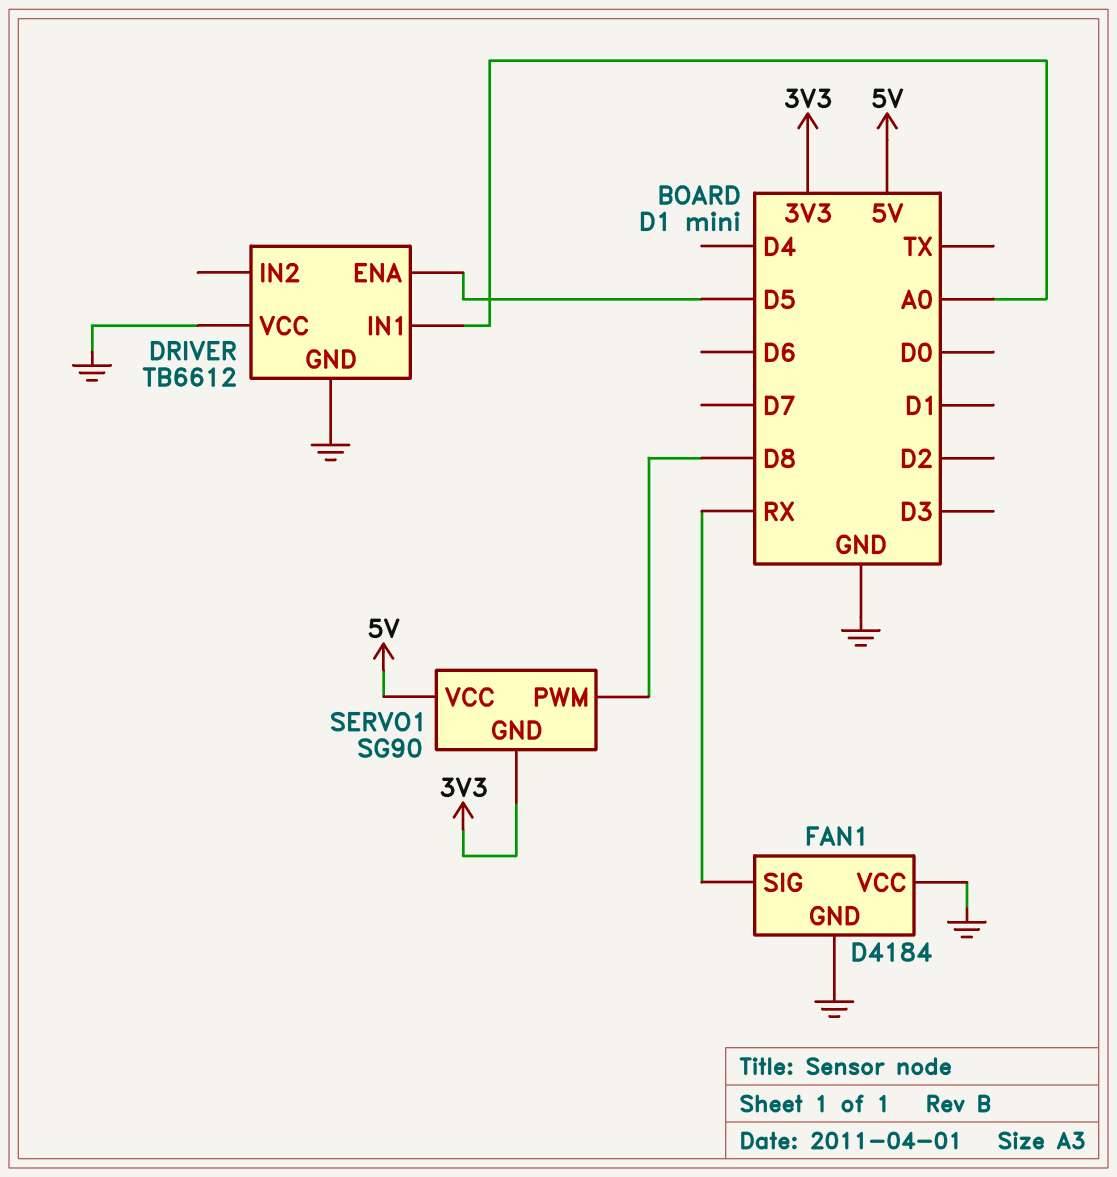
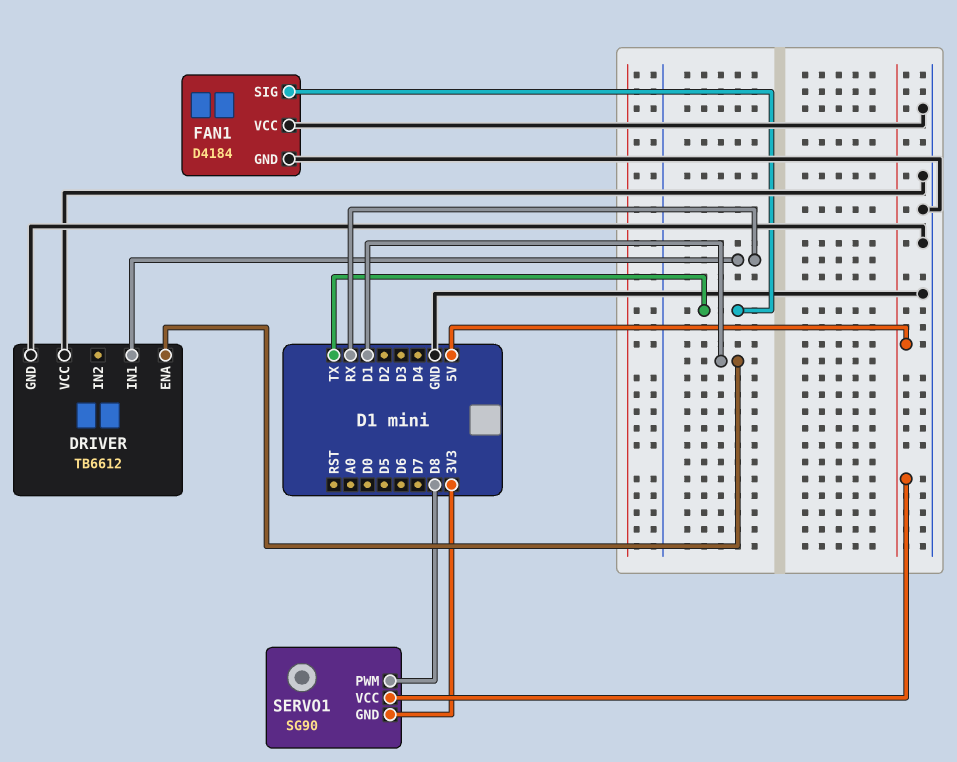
DRIVER pin ENA: D5 -> D1
DRIVER pin IN1: A0 -> RX
FAN1 pin SIG: RX -> TX

